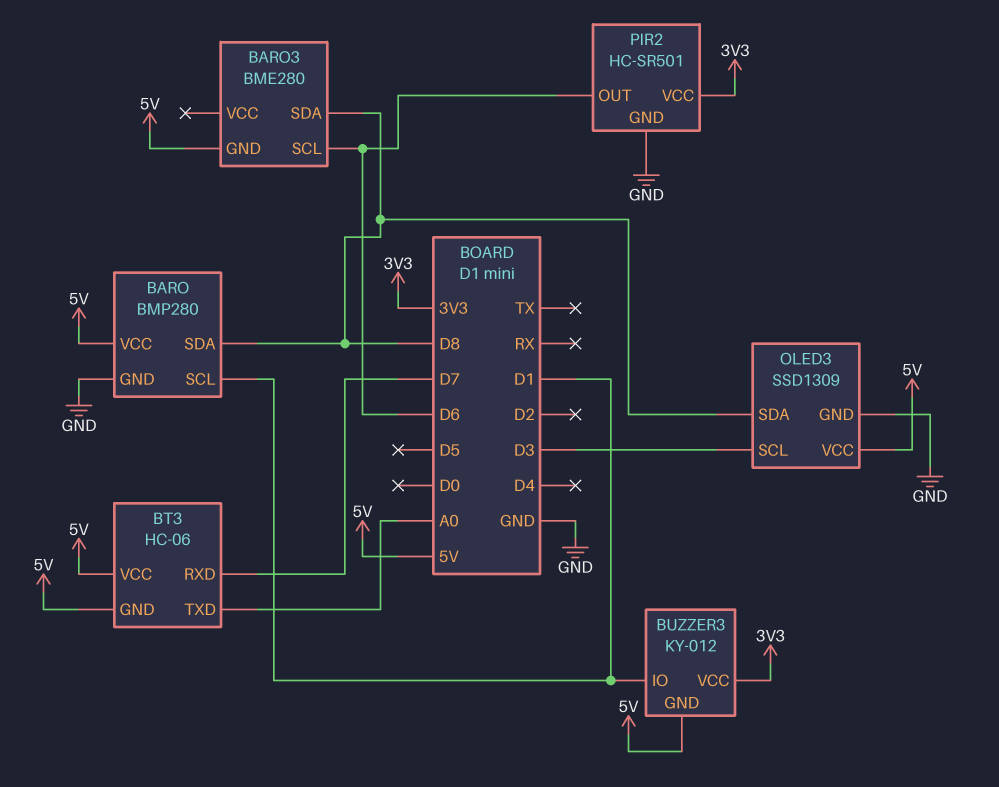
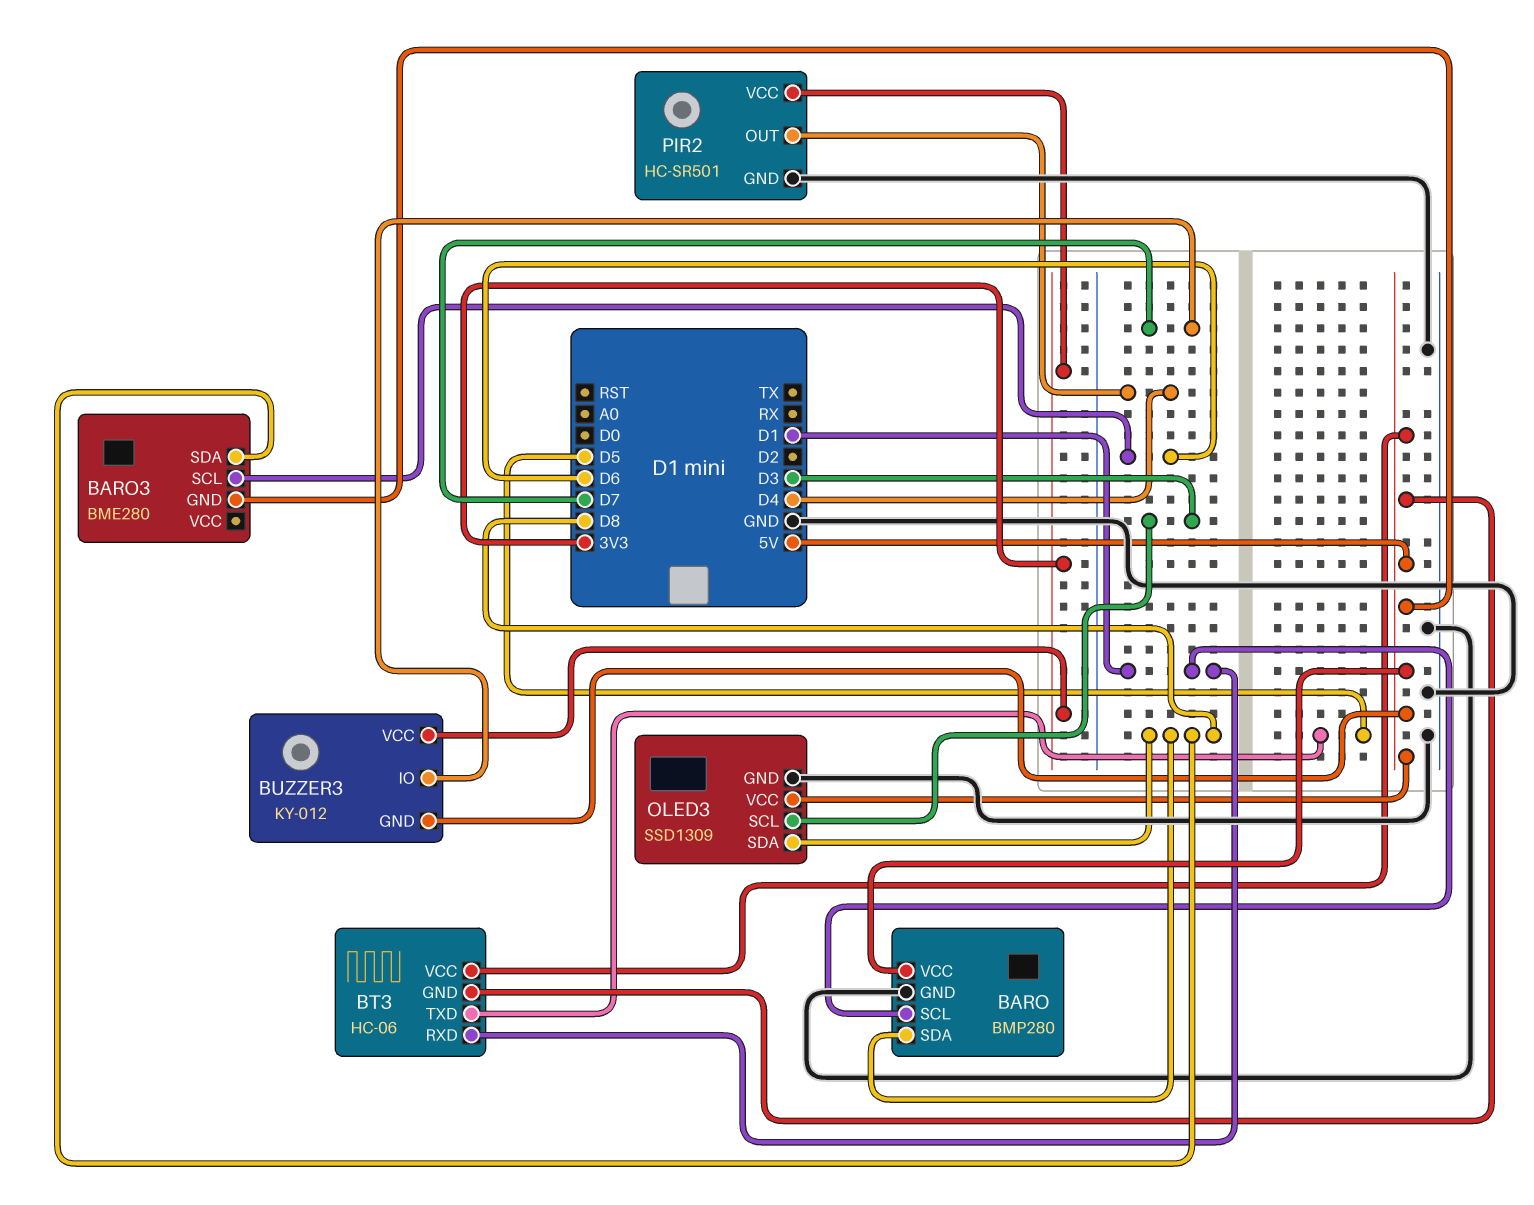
BT3 pin RXD: D7 -> D1
BT3 pin TXD: A0 -> D5
BUZZER3 pin IO: D1 -> D7
PIR2 pin OUT: D6 -> D4

